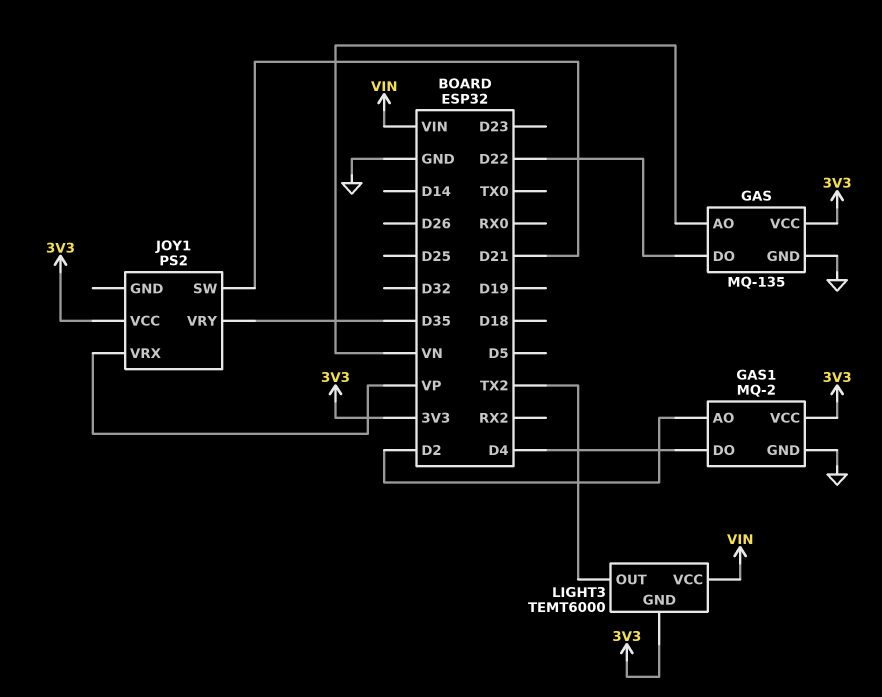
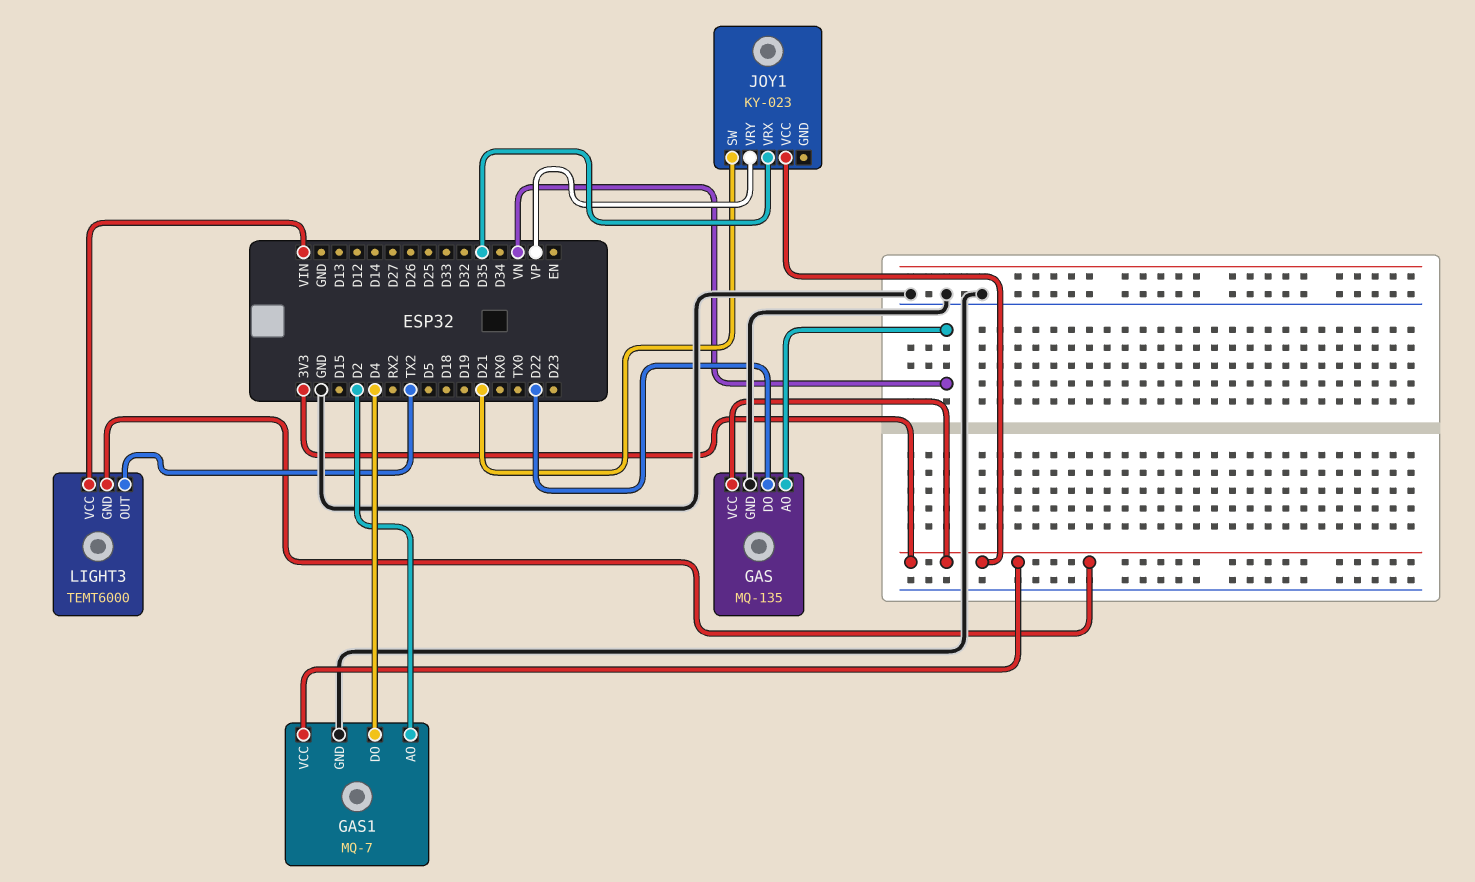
GAS1: MQ-2 -> MQ-7
JOY1: PS2 -> KY-023
JOY1 pin VRX: VP -> D35
JOY1 pin VRY: D35 -> VP

